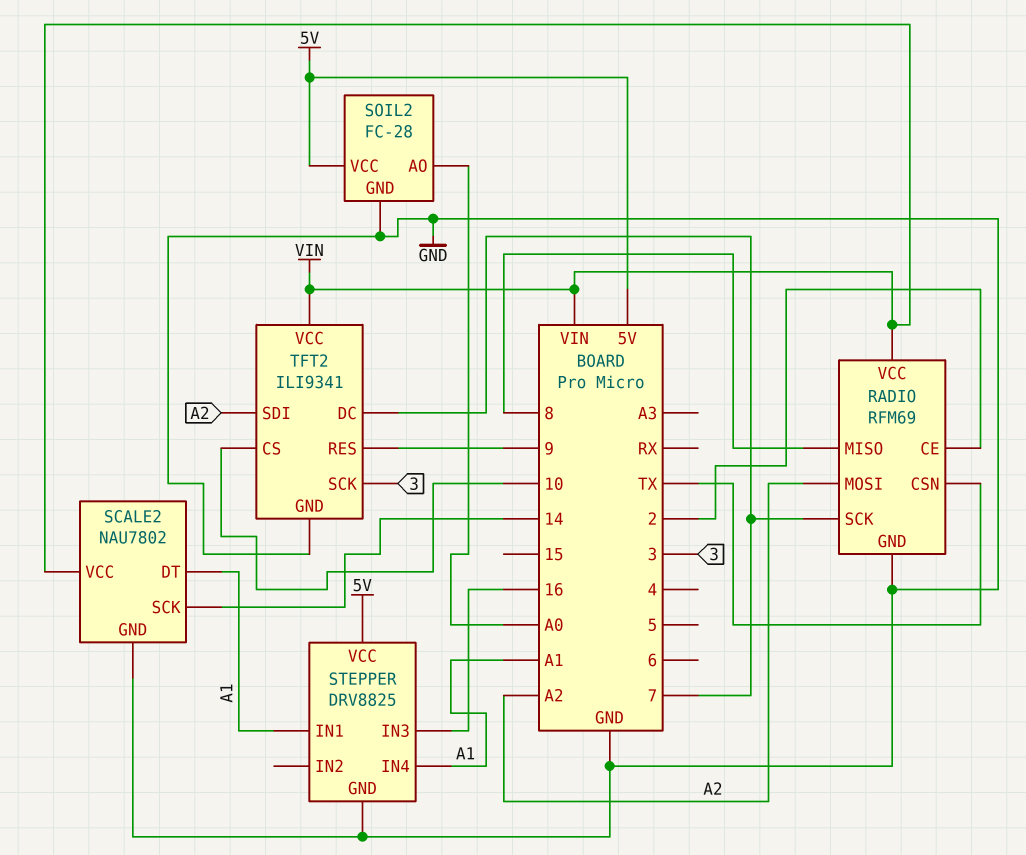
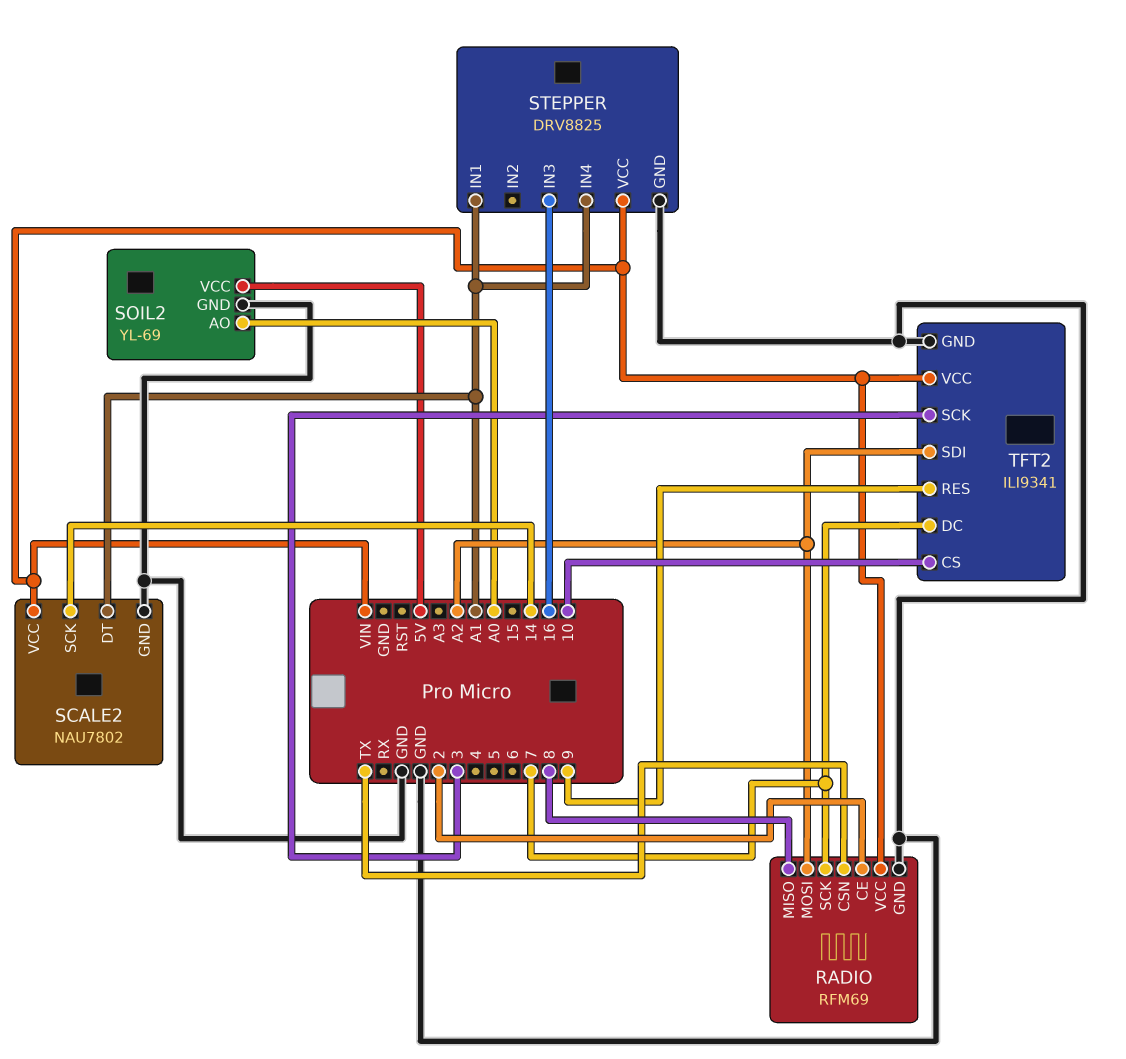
SOIL2: FC-28 -> YL-69
STEPPER pin VCC: 5V -> VIN

